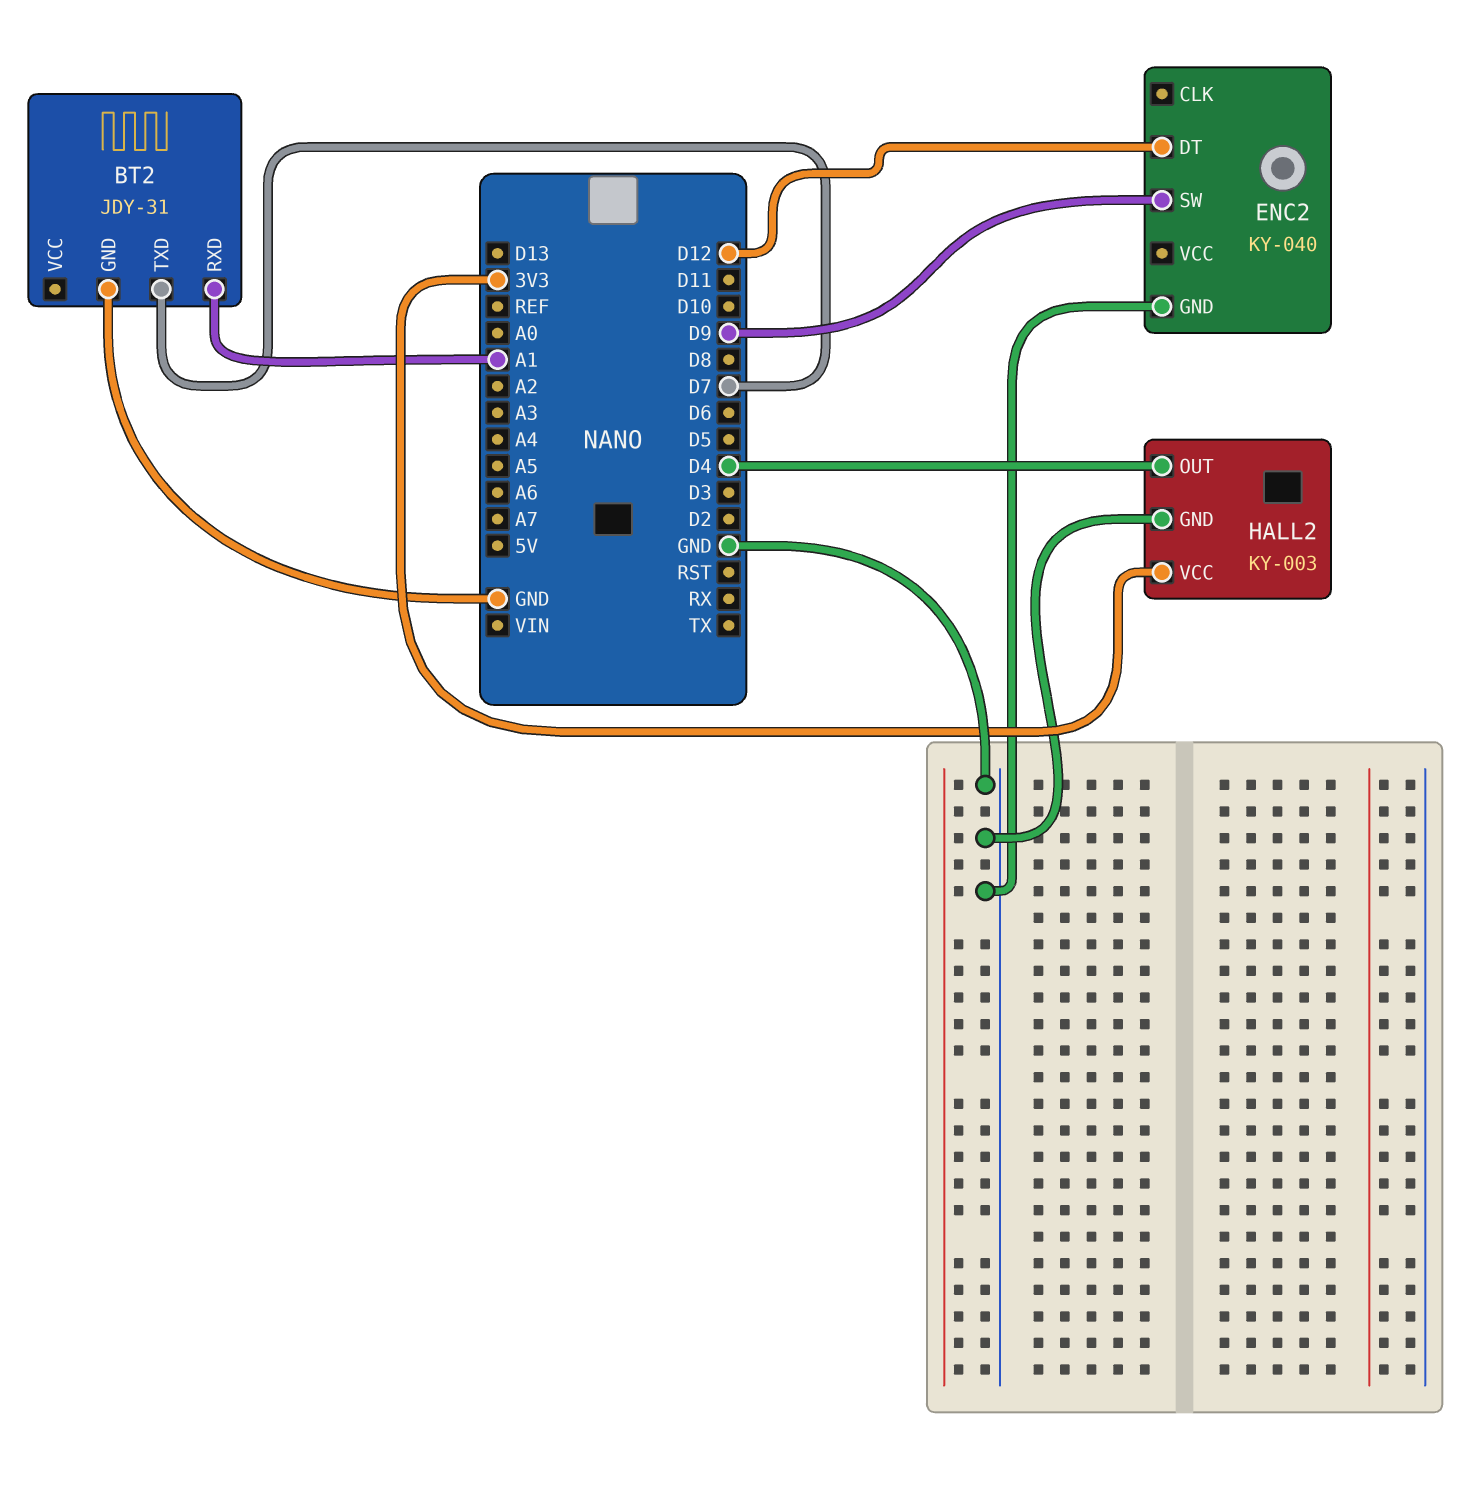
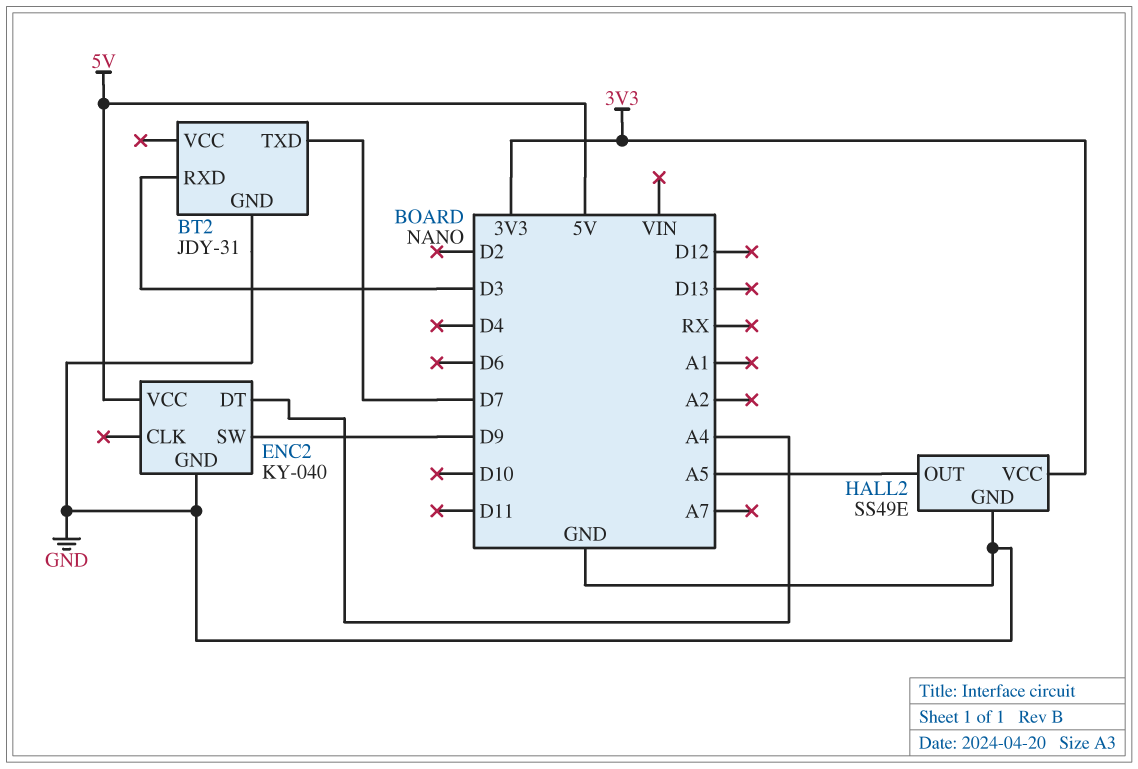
BT2 pin RXD: A1 -> D3
ENC2 pin DT: D12 -> A4
ENC2 pin VCC: none -> 5V
HALL2: KY-003 -> SS49E
HALL2 pin OUT: D4 -> A5

